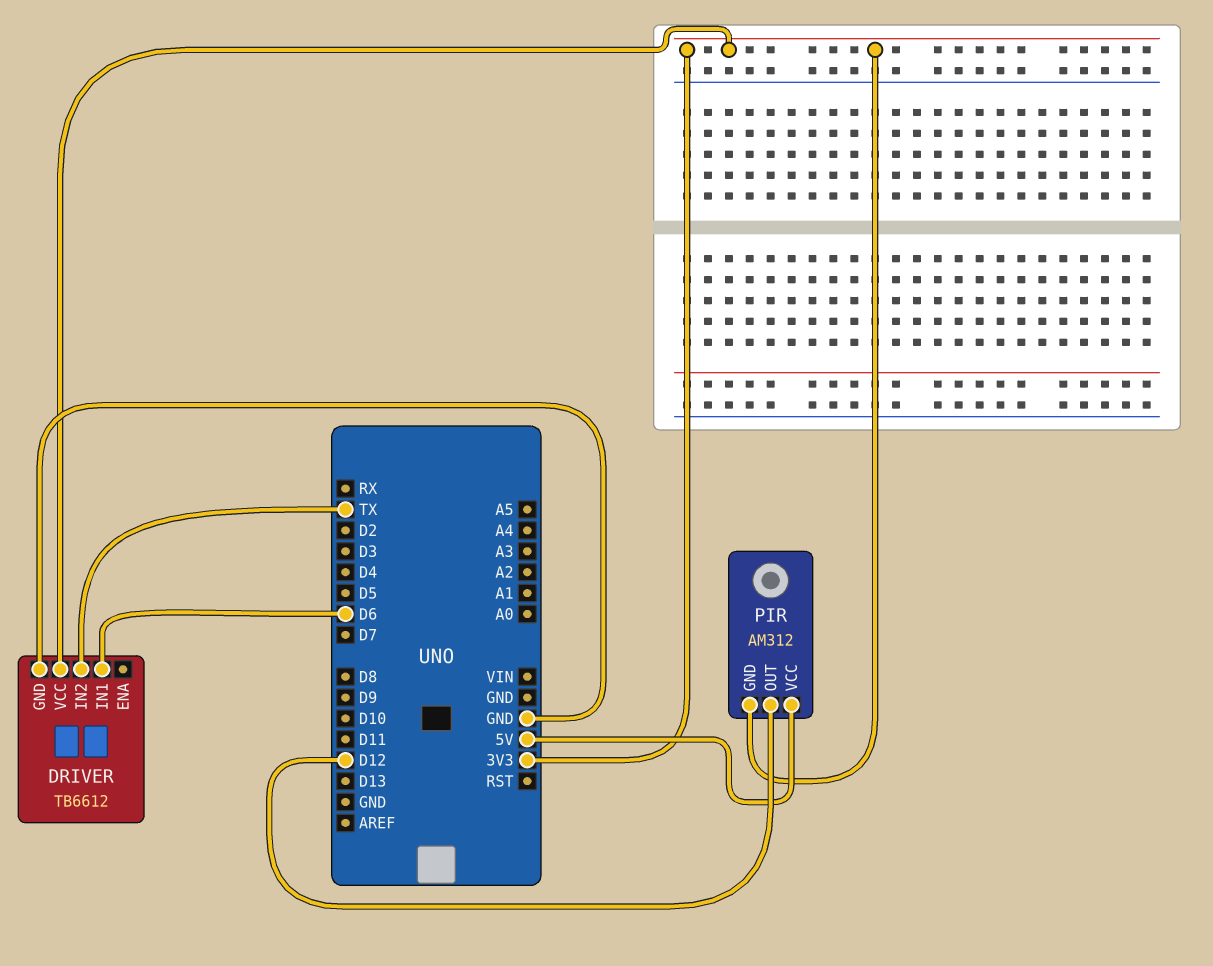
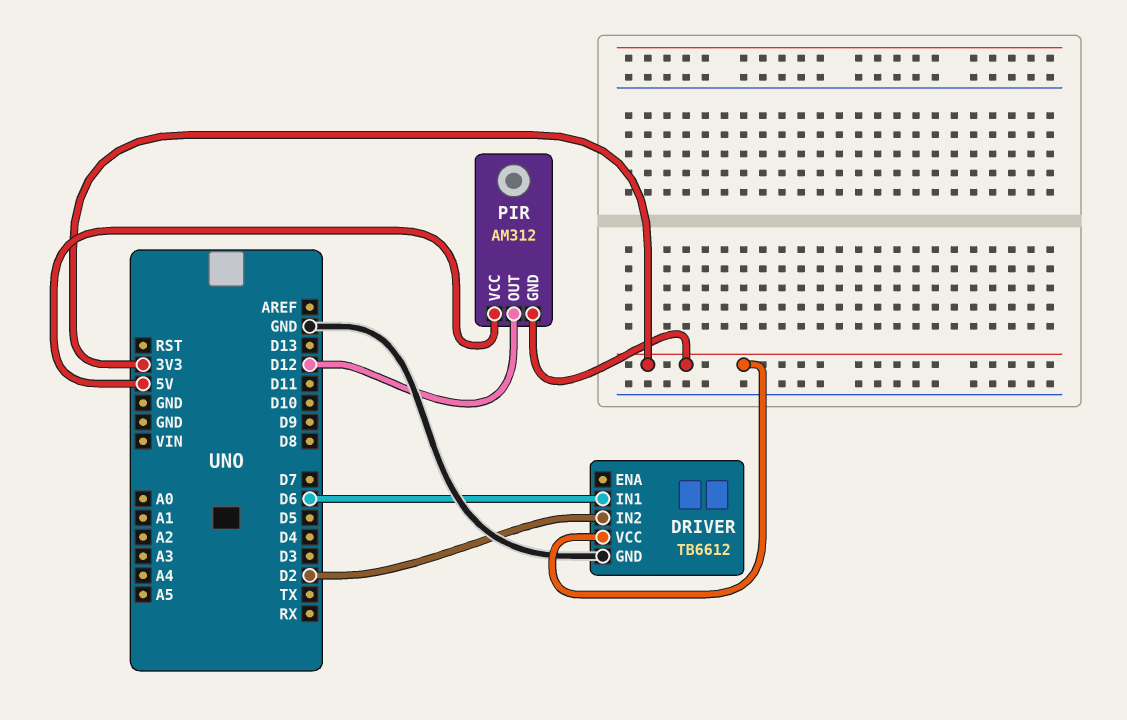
DRIVER pin IN2: TX -> D2

